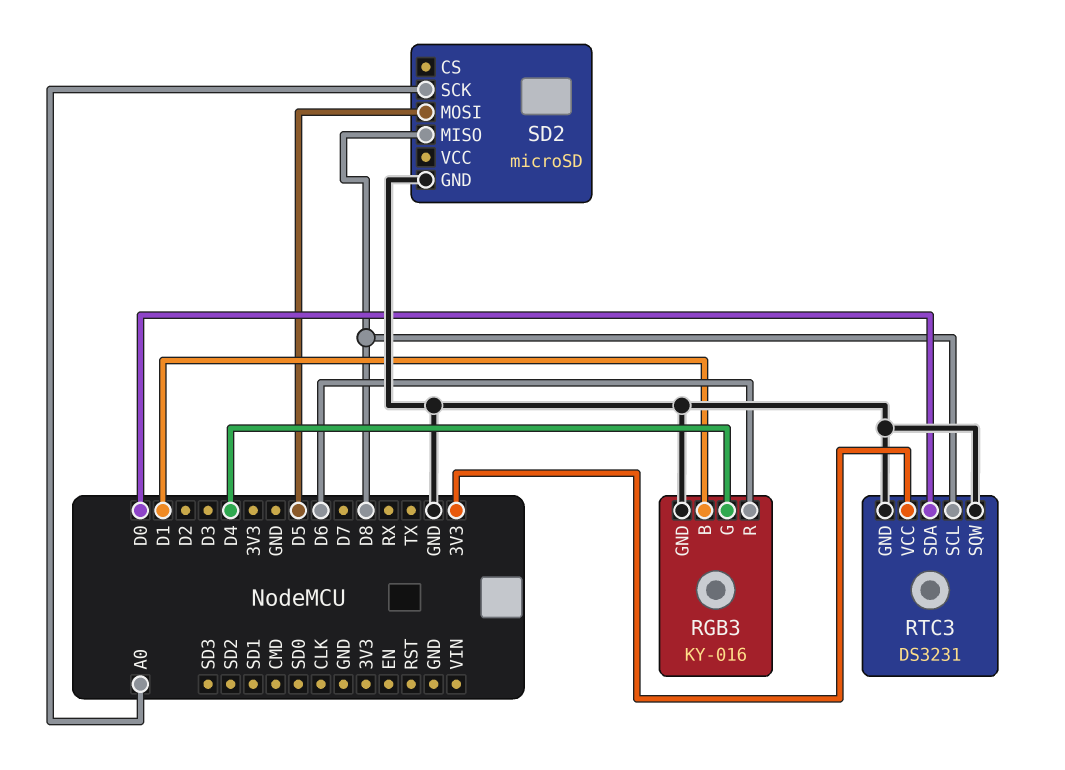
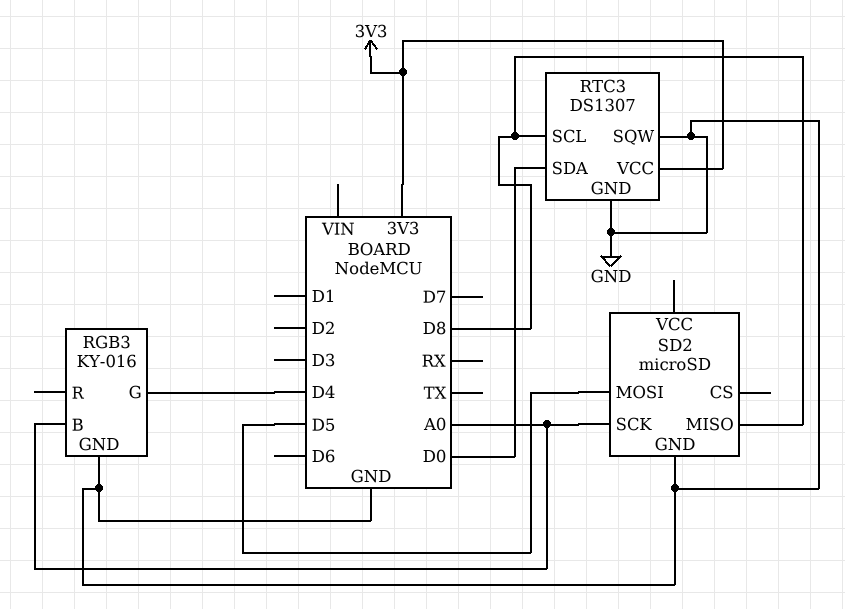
RGB3 pin B: D1 -> A0
RGB3 pin R: D6 -> none
RTC3: DS3231 -> DS1307

